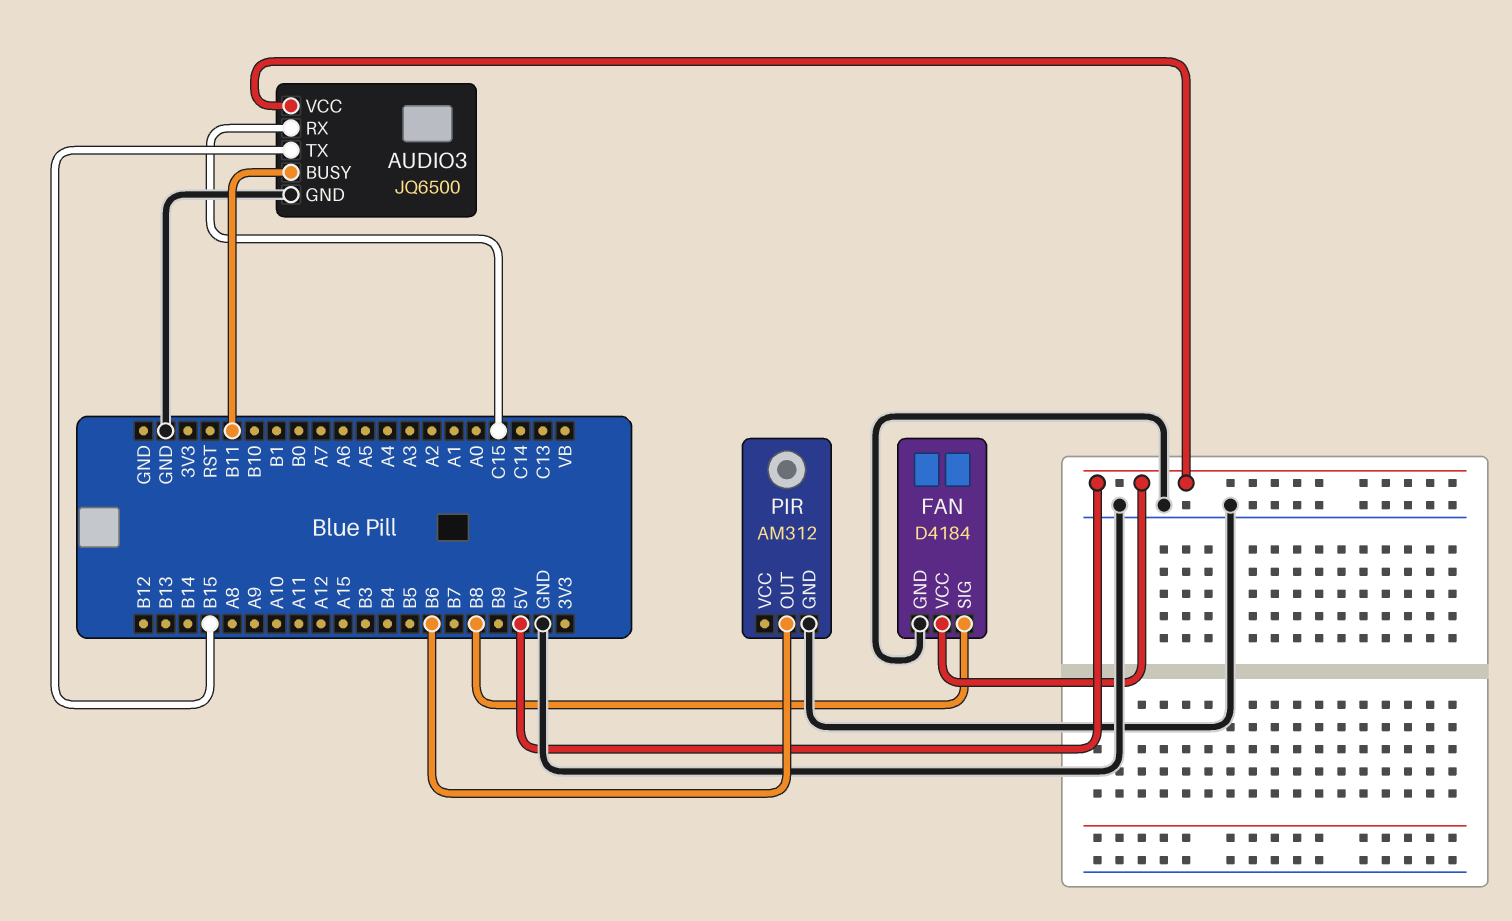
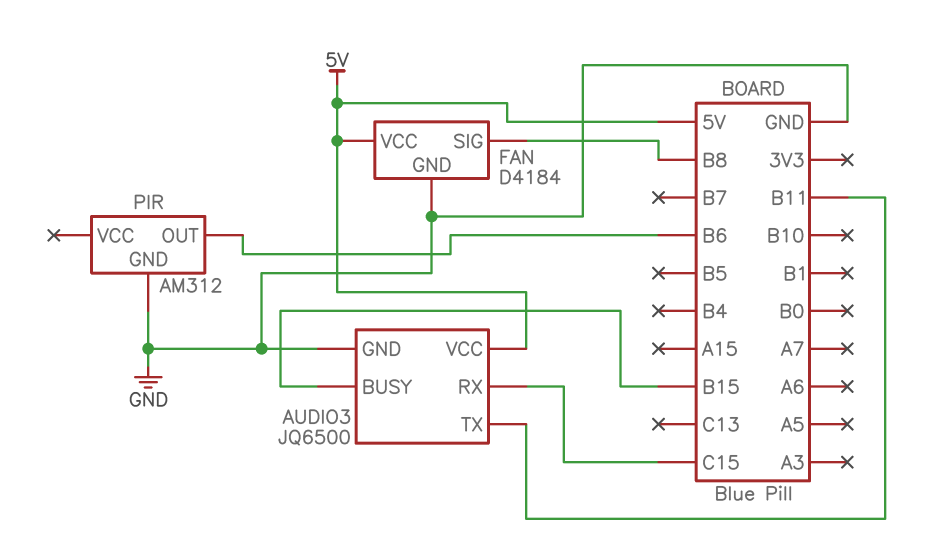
AUDIO3 pin BUSY: B11 -> B15
AUDIO3 pin TX: B15 -> B11

